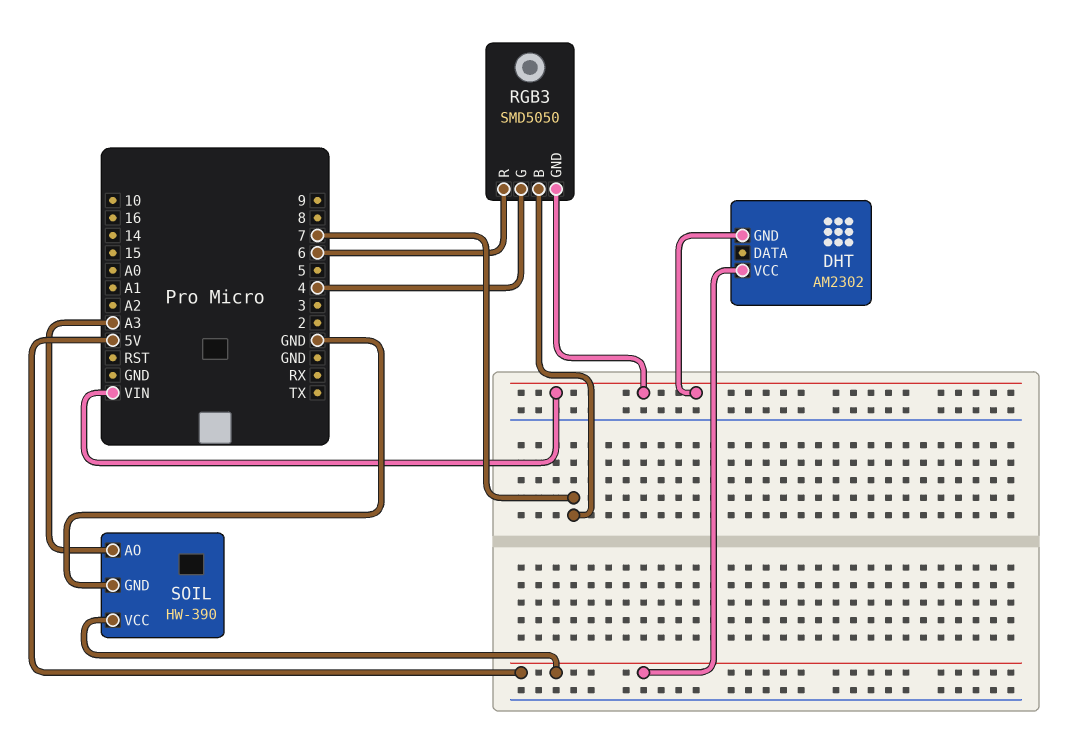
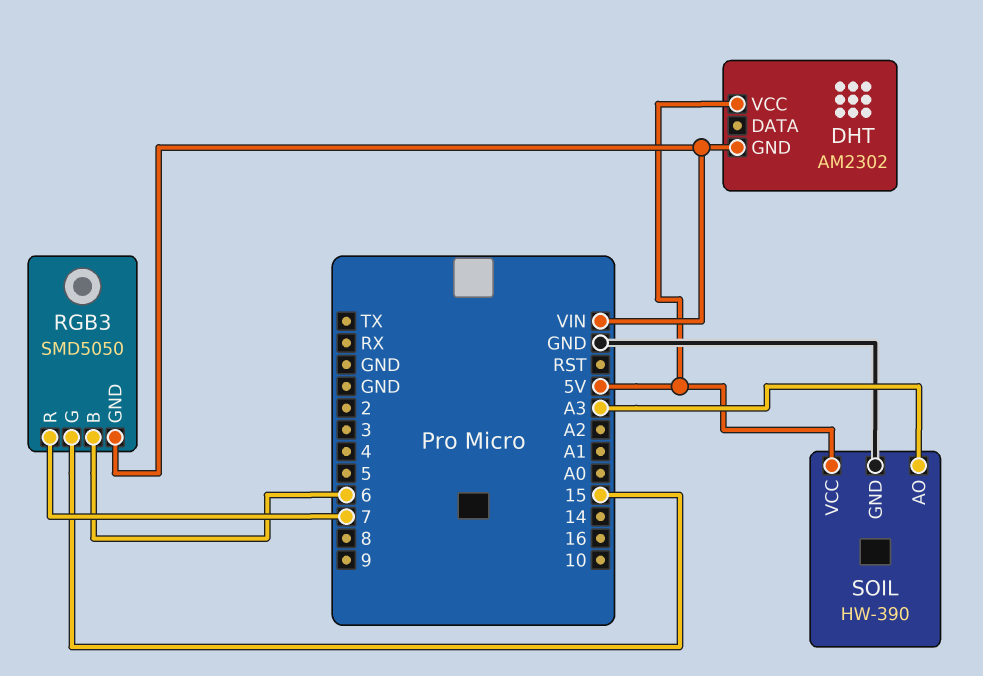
RGB3 pin B: 7 -> 6
RGB3 pin G: 4 -> 15
RGB3 pin R: 6 -> 7

